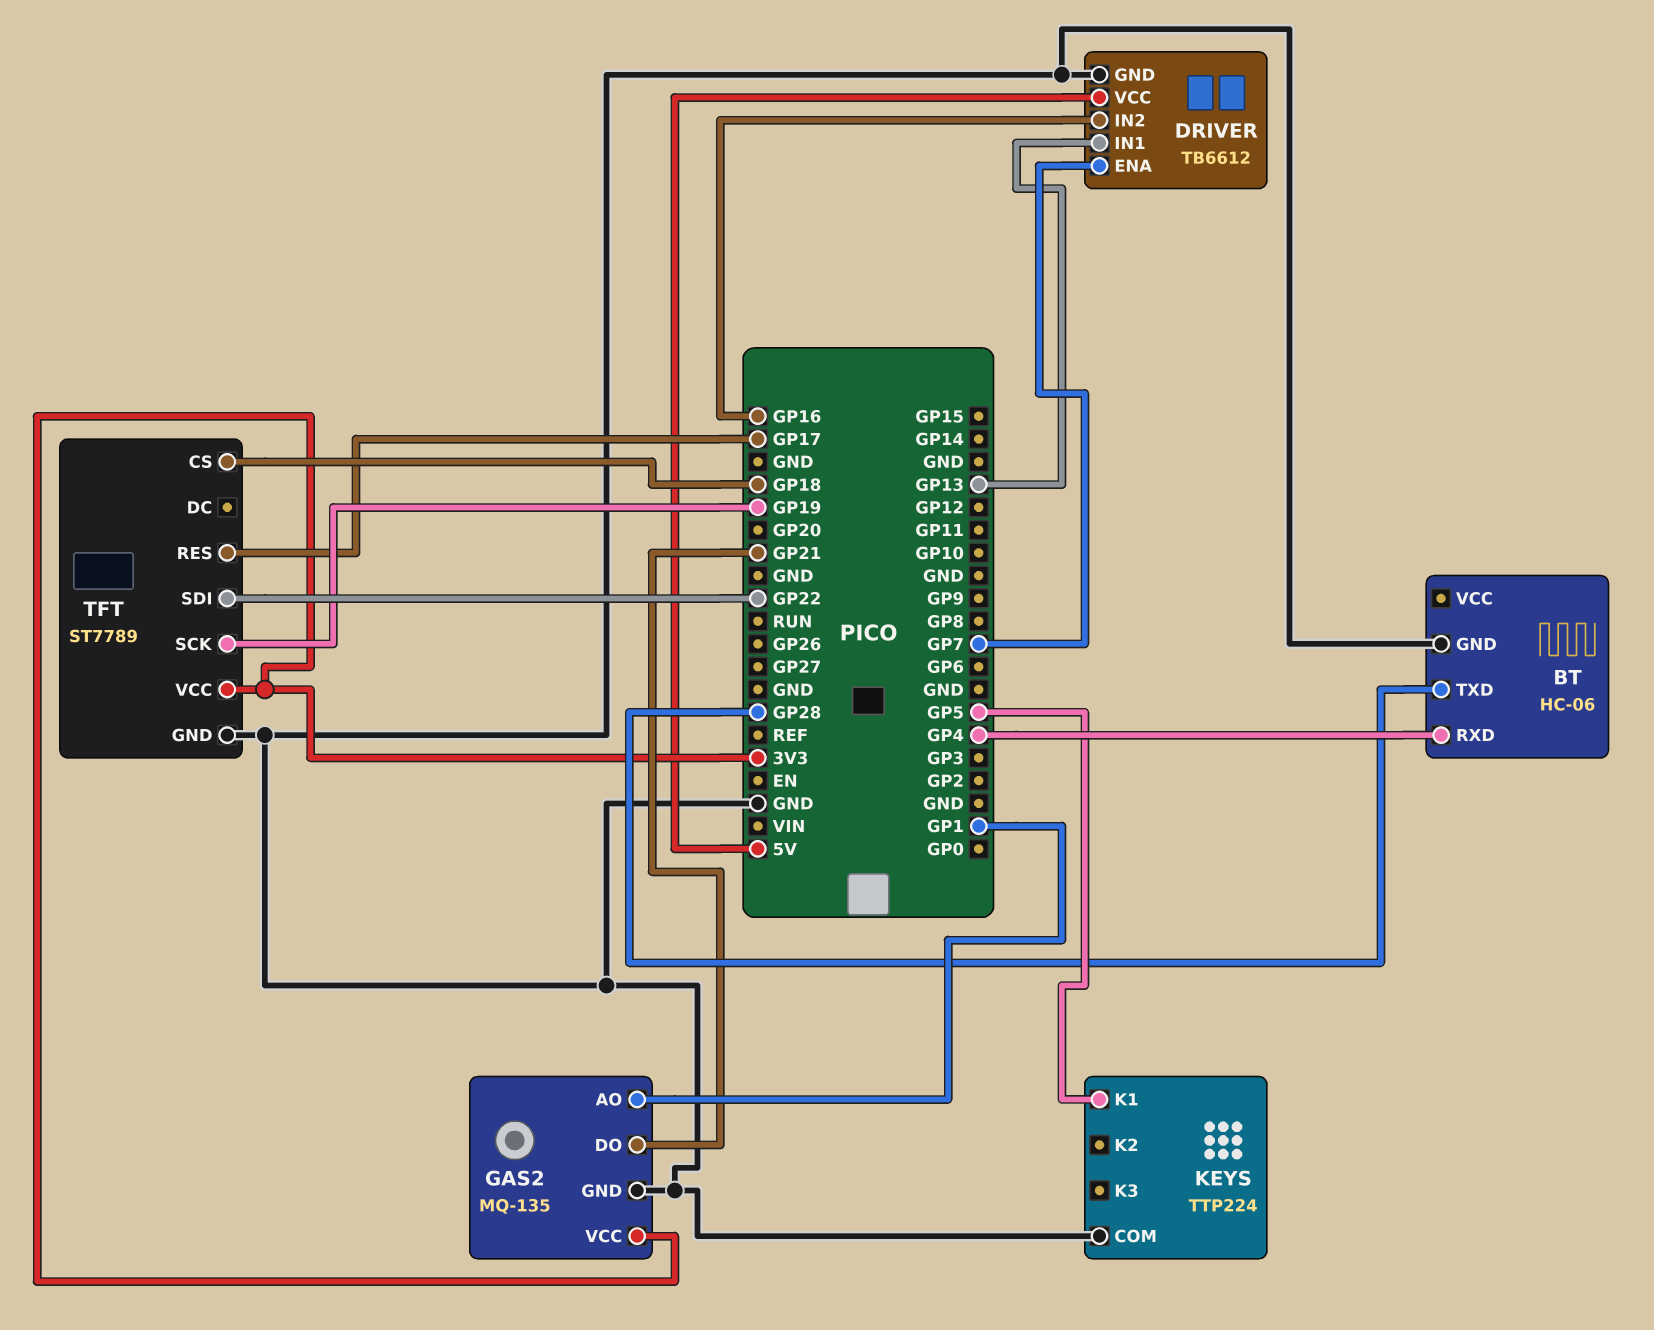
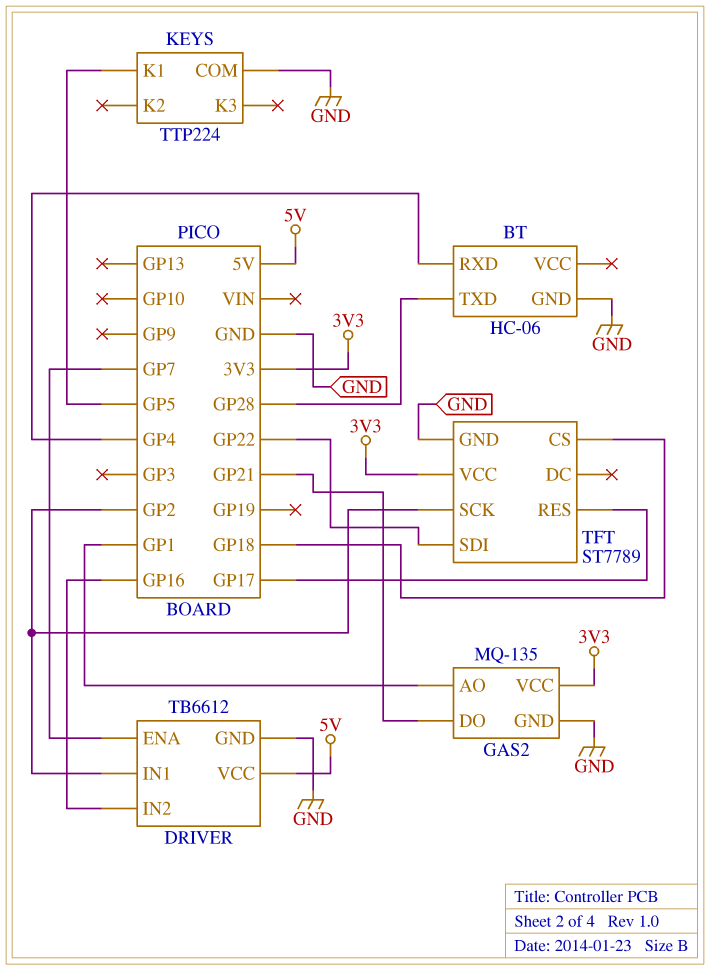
DRIVER pin IN1: GP13 -> GP2
TFT pin SCK: GP19 -> GP2

